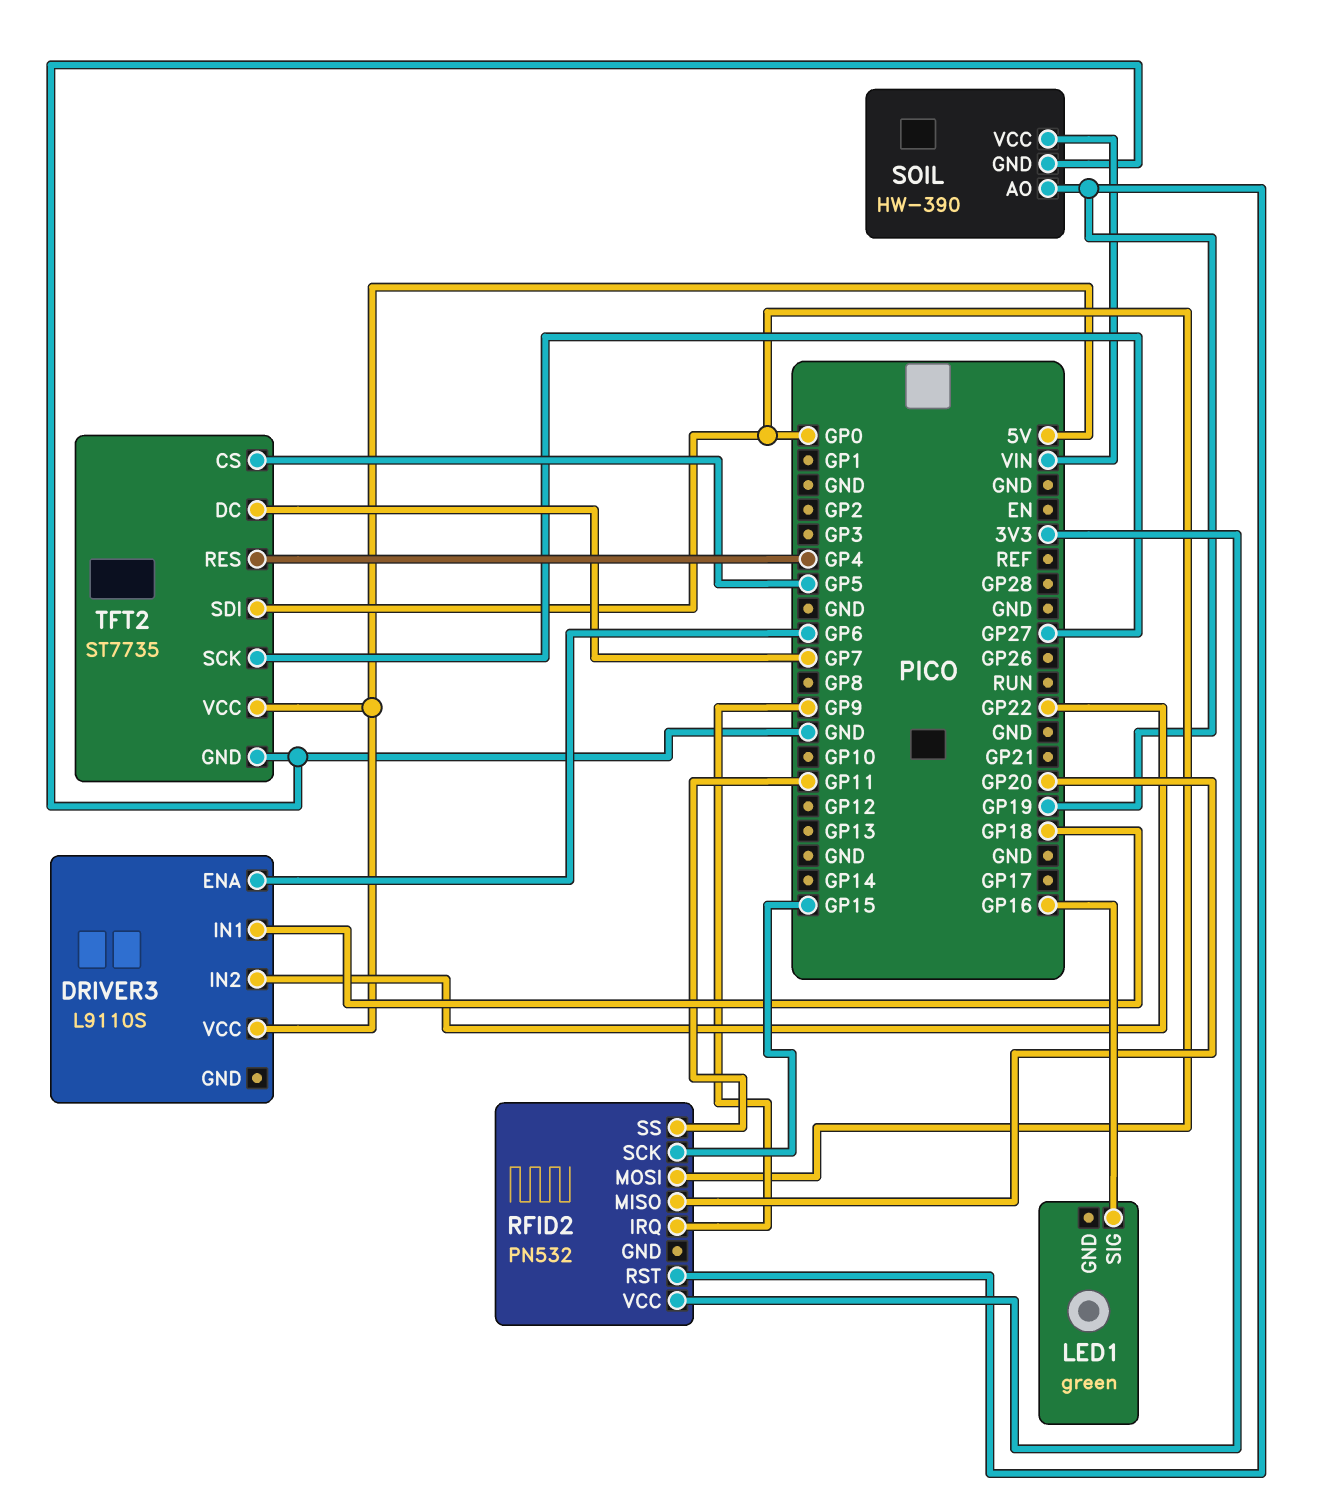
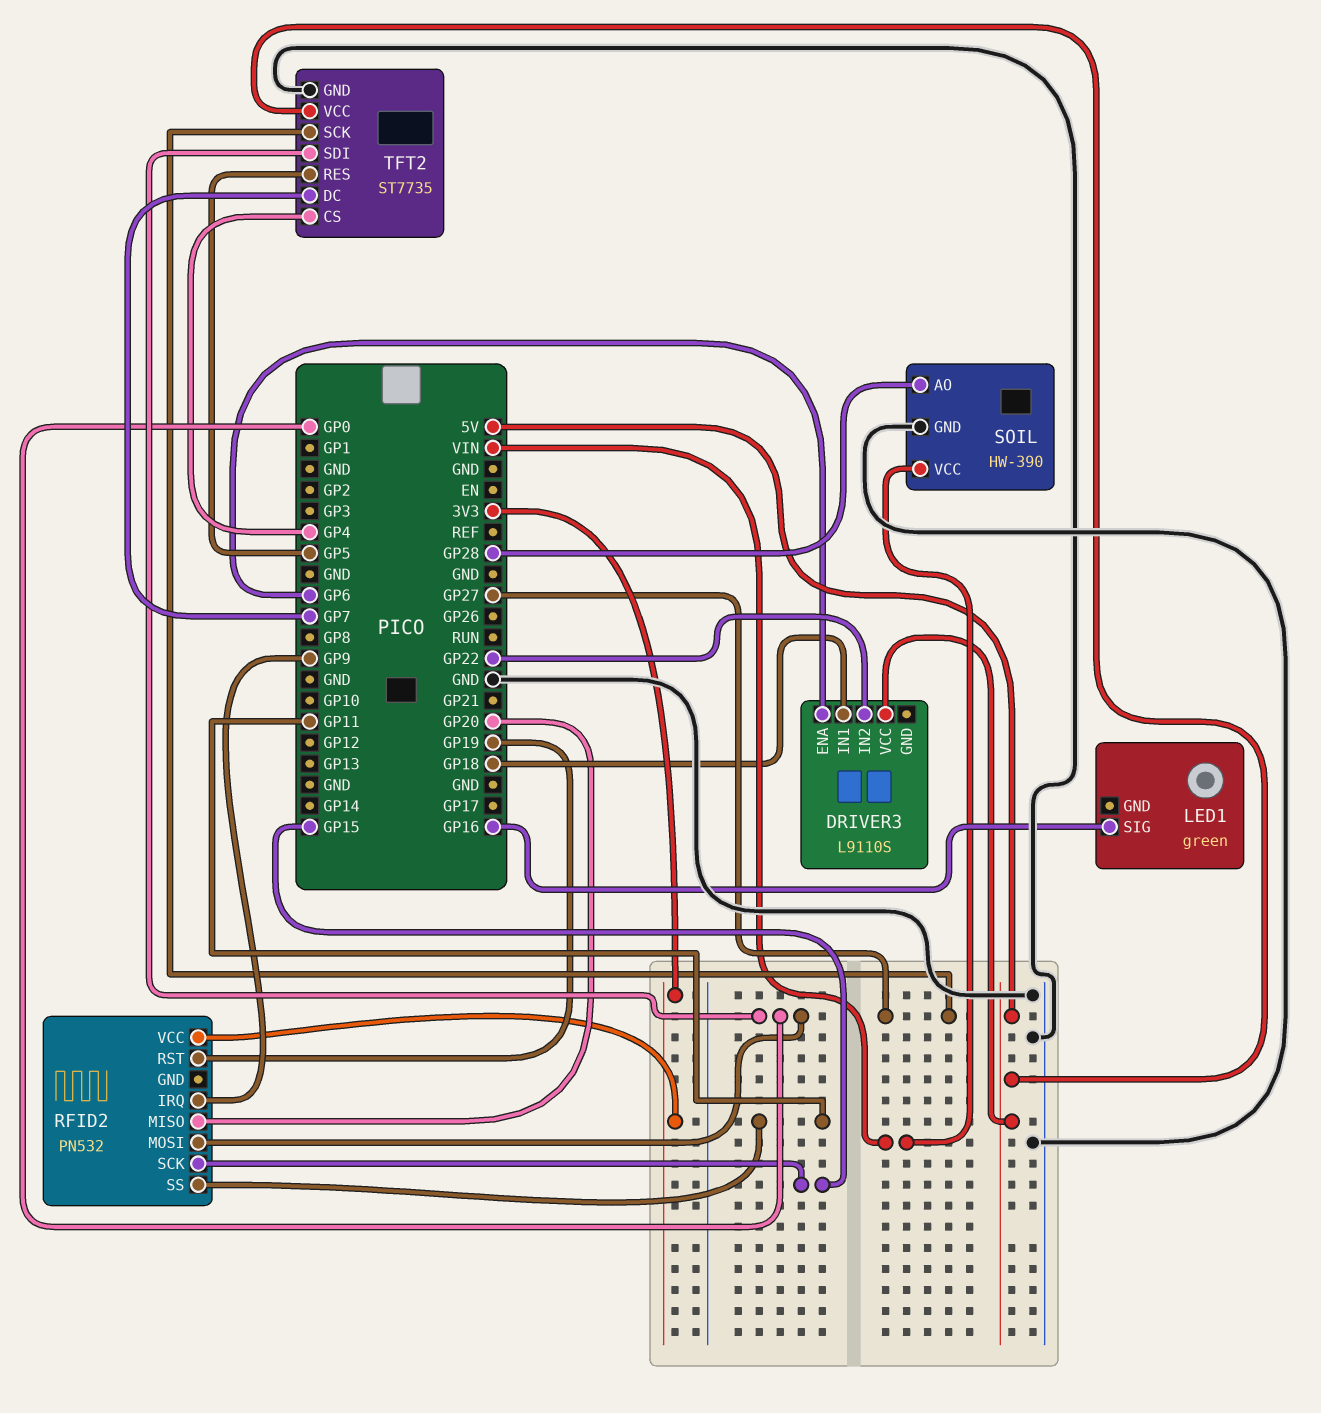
SOIL pin AO: GP19 -> GP28
TFT2 pin CS: GP5 -> GP4
TFT2 pin RES: GP4 -> GP5

